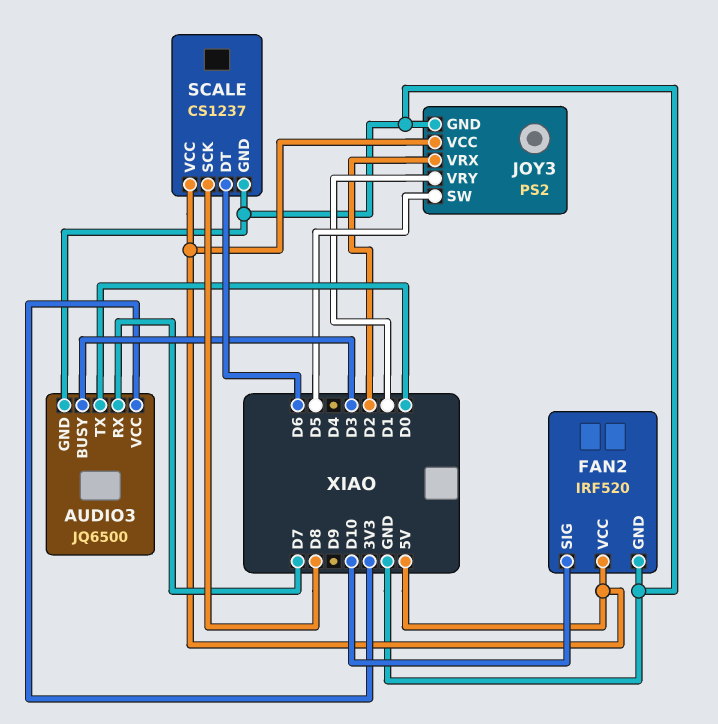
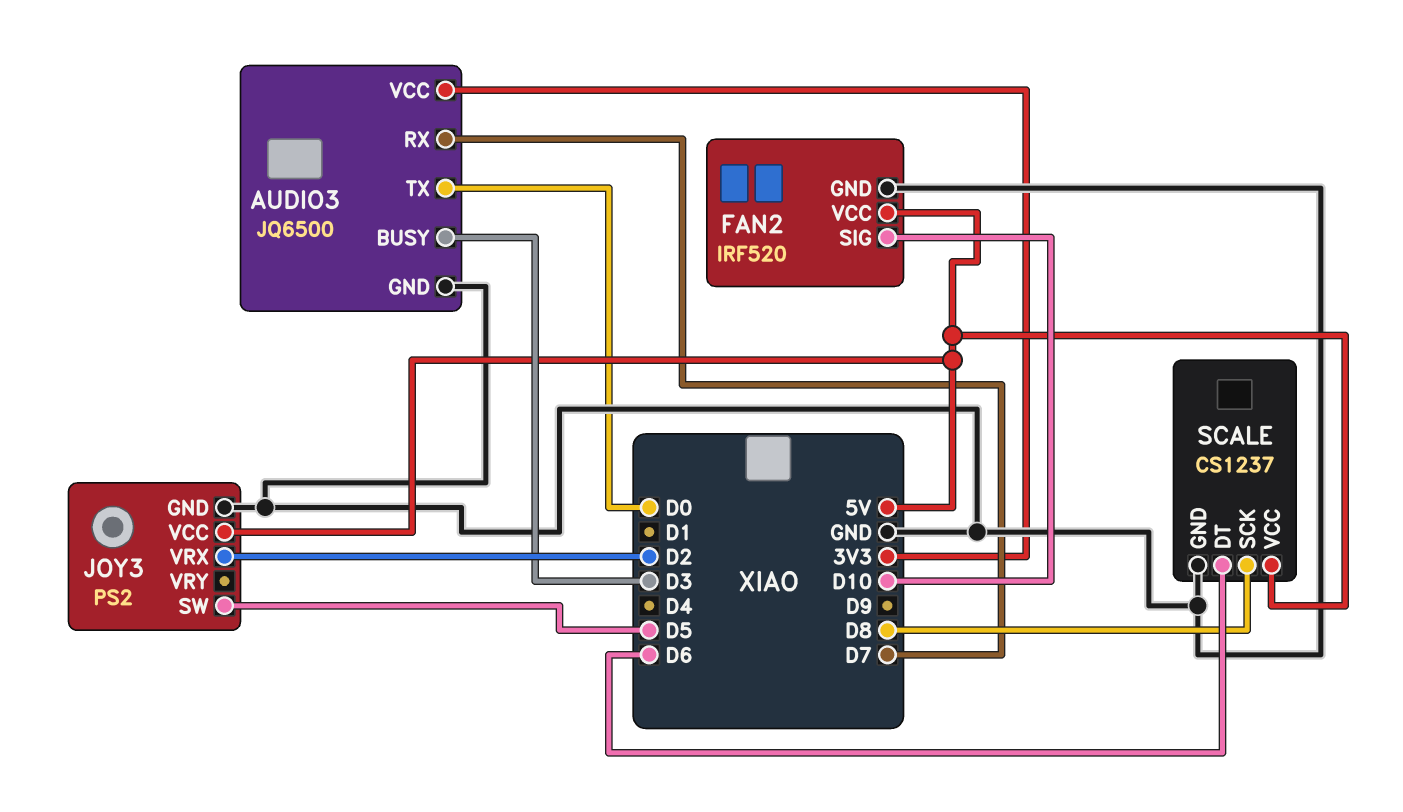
JOY3 pin VRY: D1 -> none

